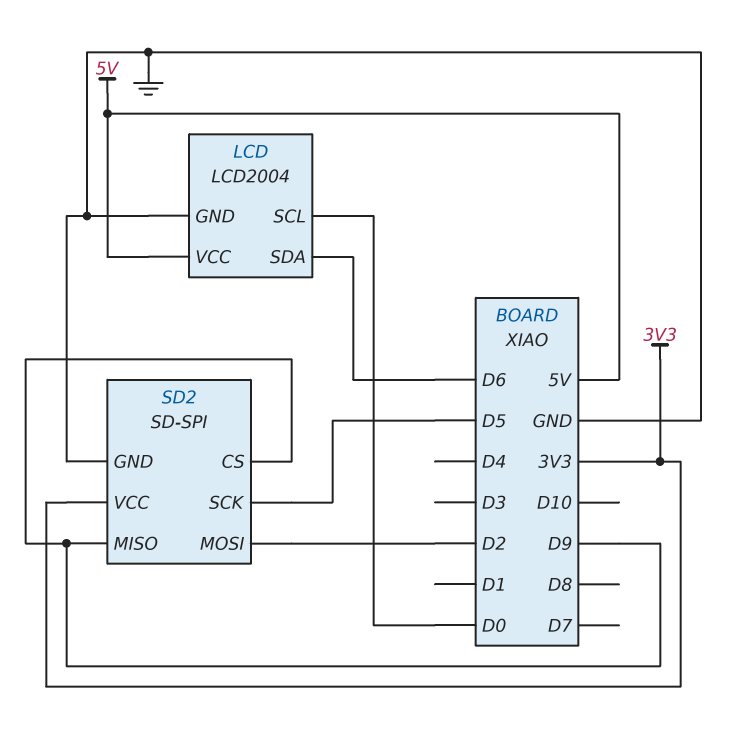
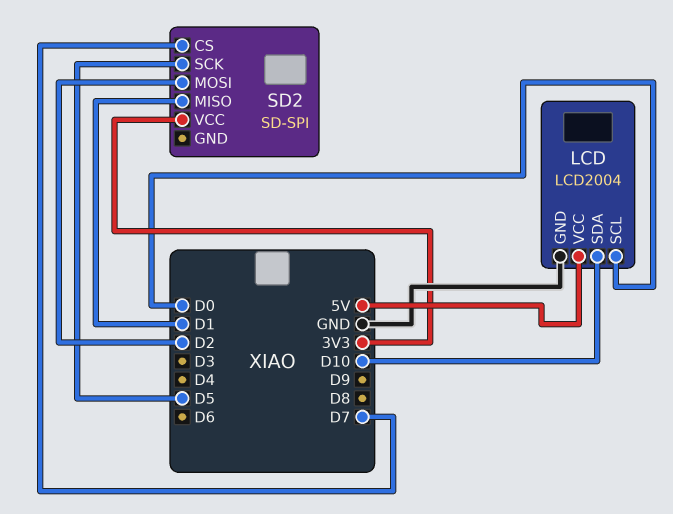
LCD pin SDA: D6 -> D10
SD2 pin CS: D9 -> D7
SD2 pin GND: GND -> none
SD2 pin MISO: D9 -> D1

